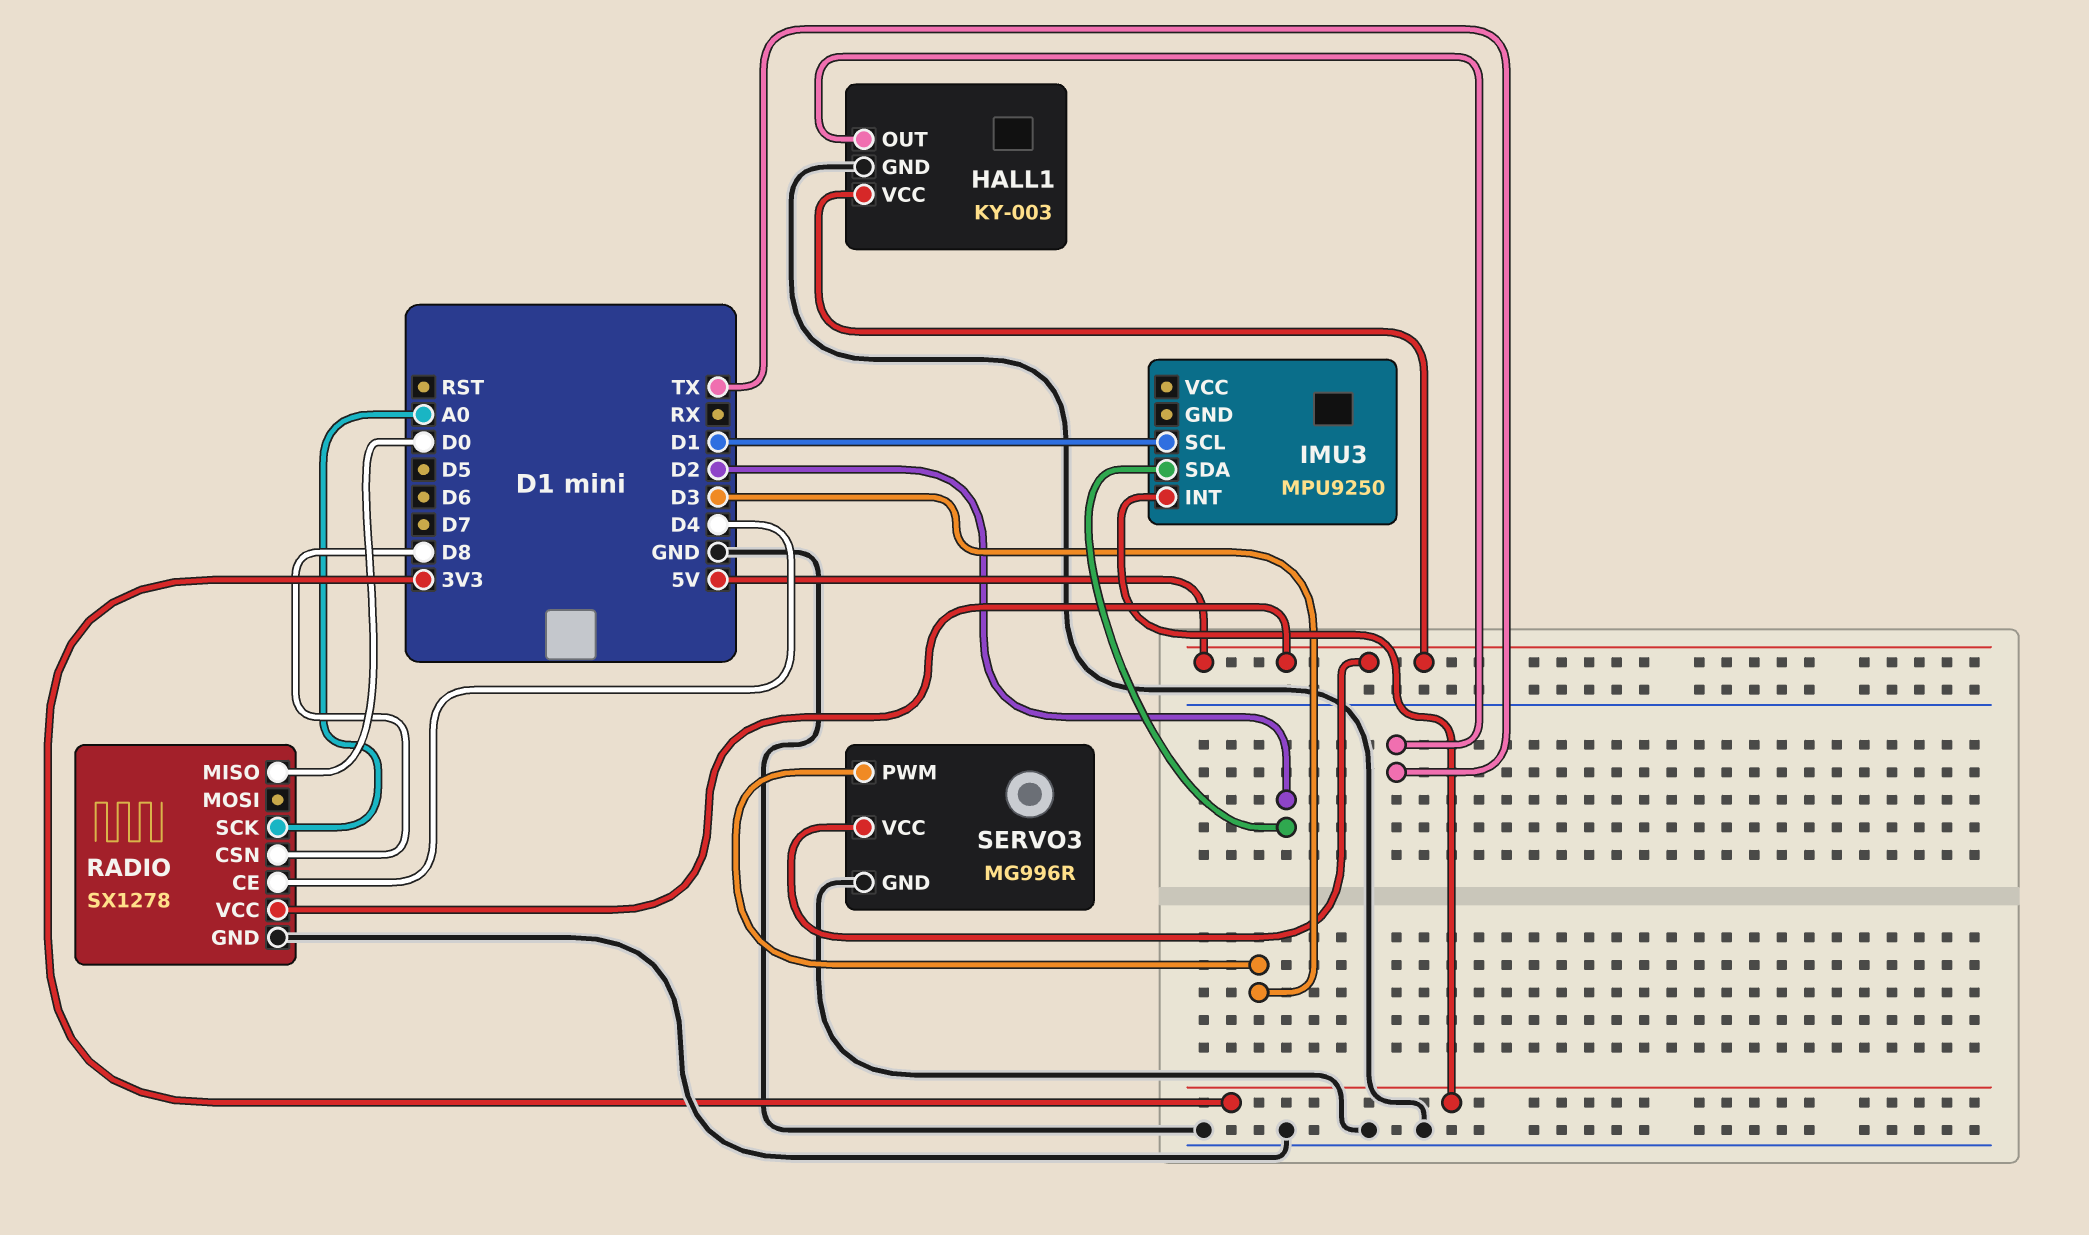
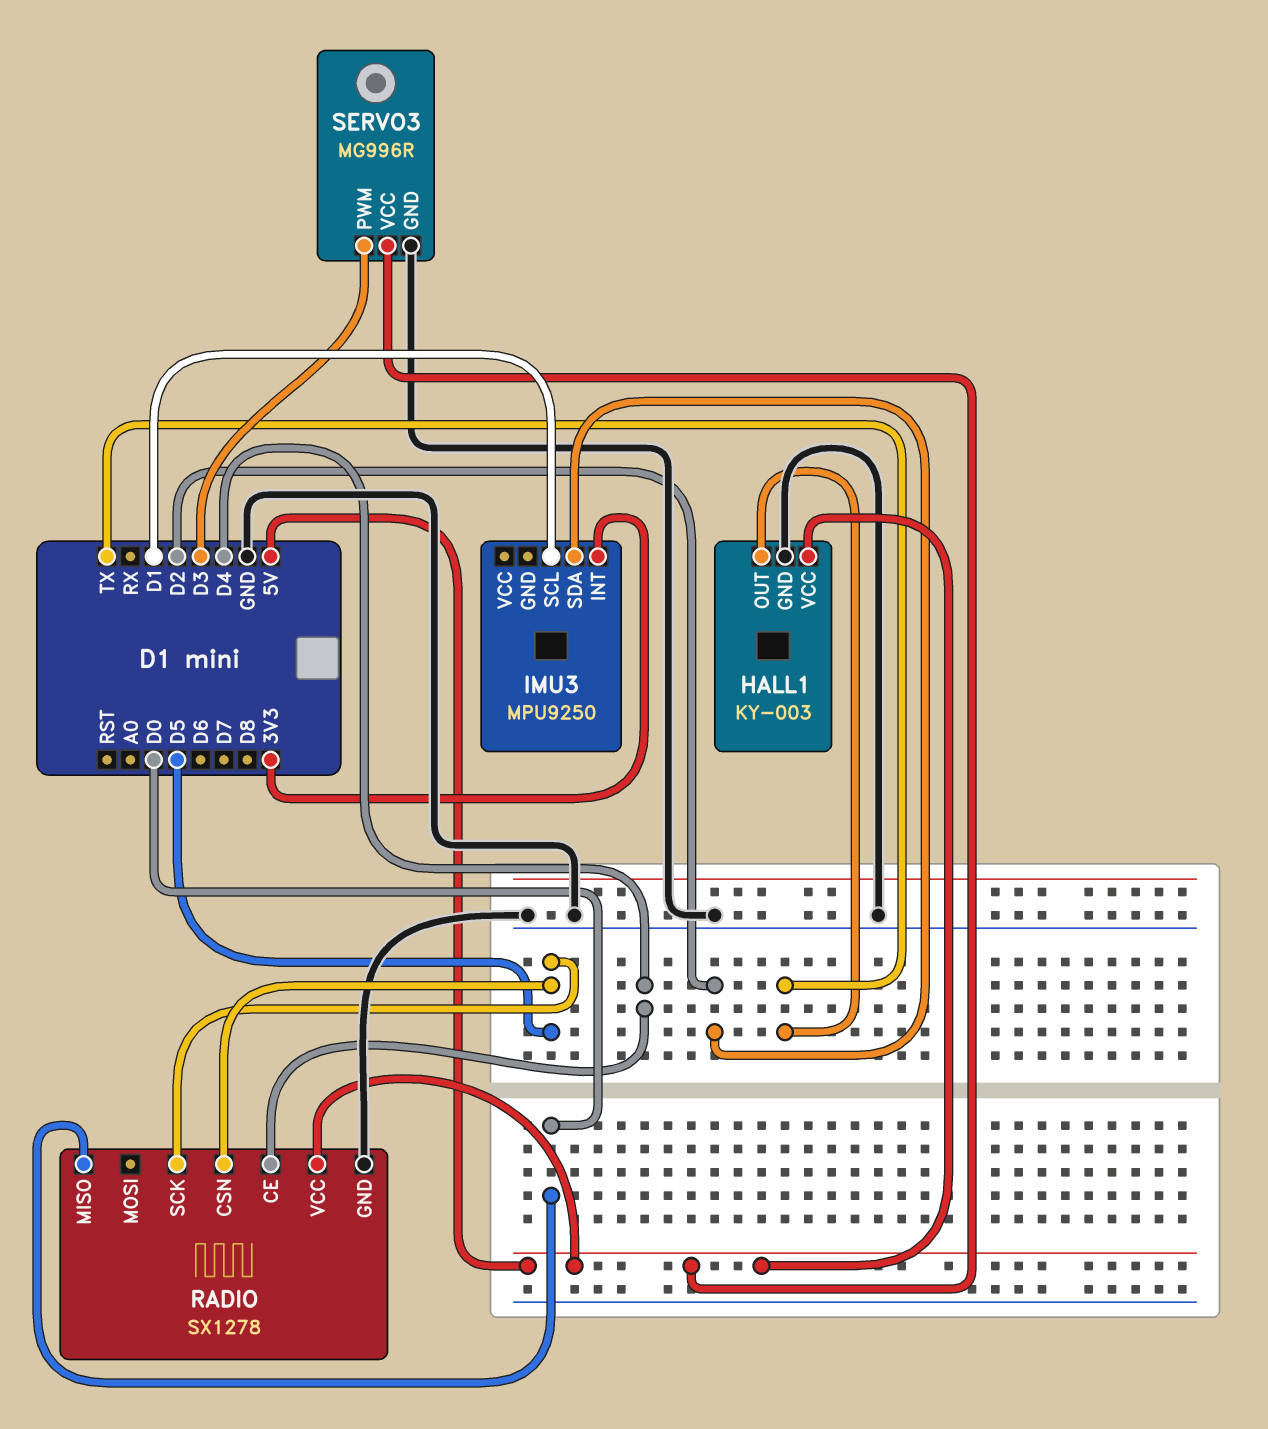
RADIO pin CSN: D8 -> D5
RADIO pin SCK: A0 -> D5

